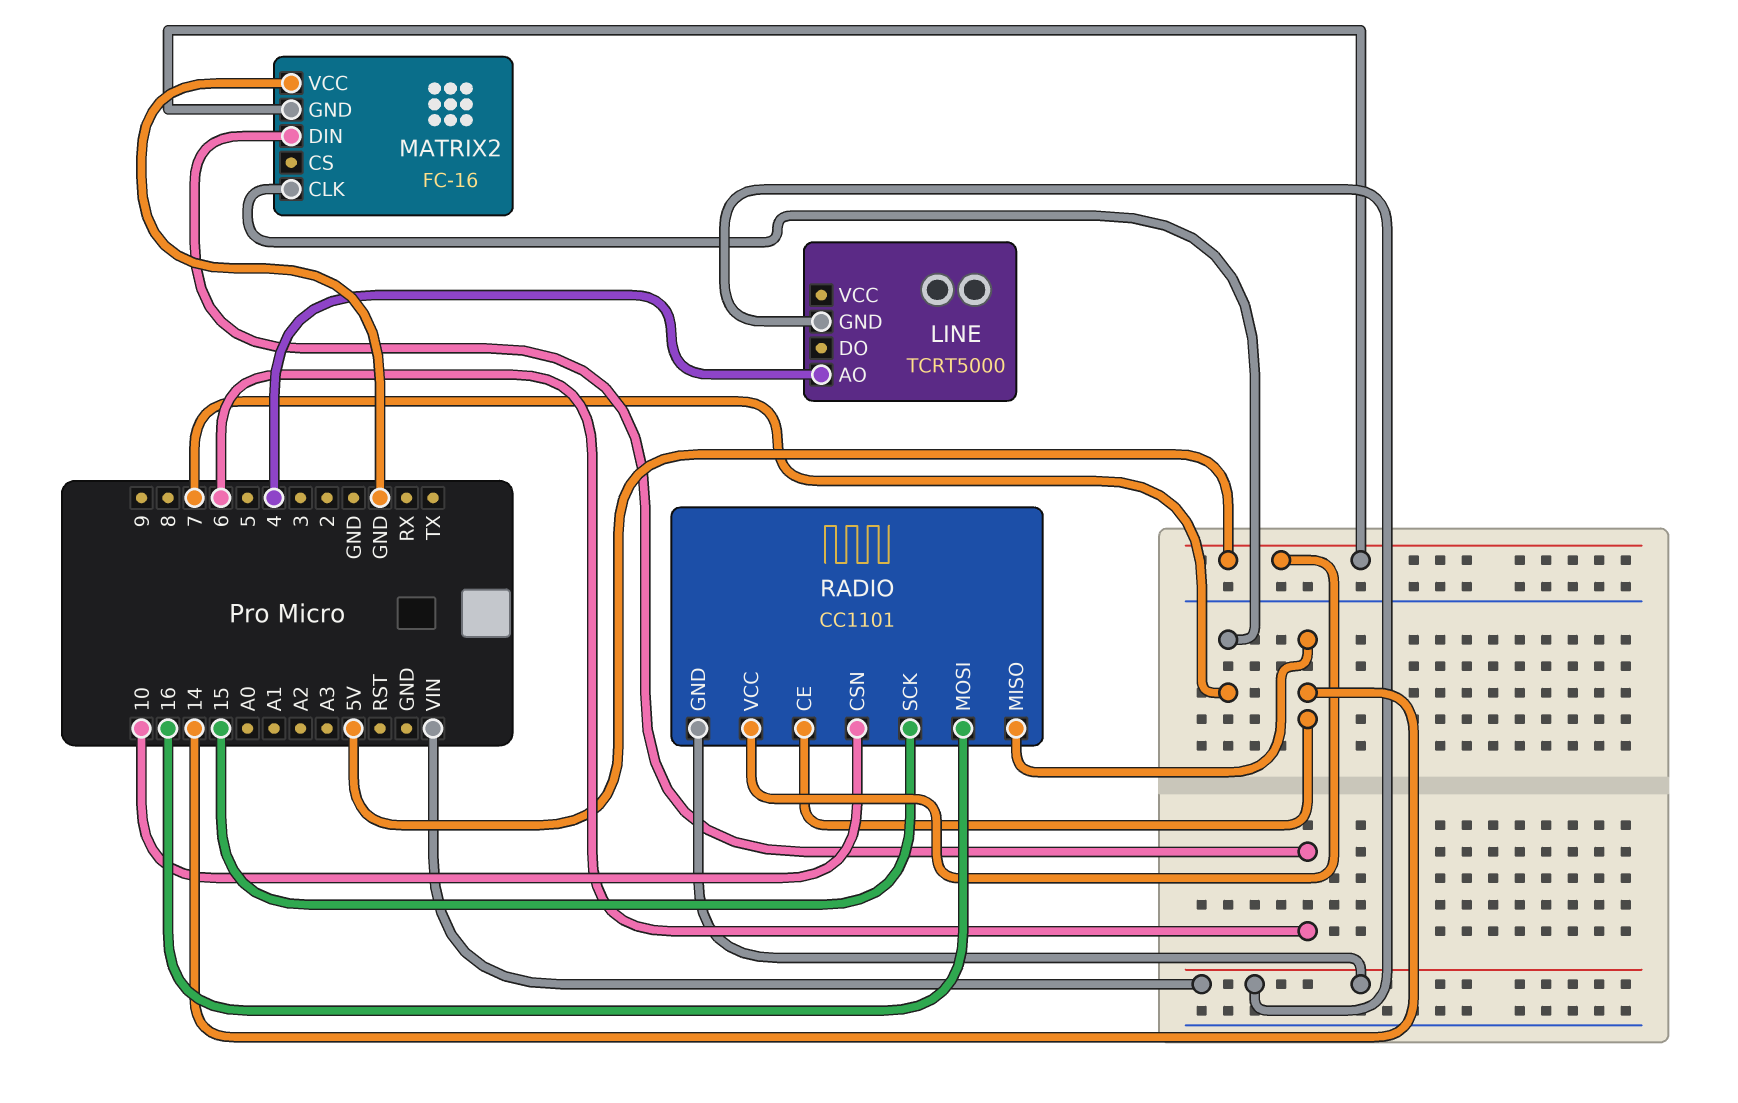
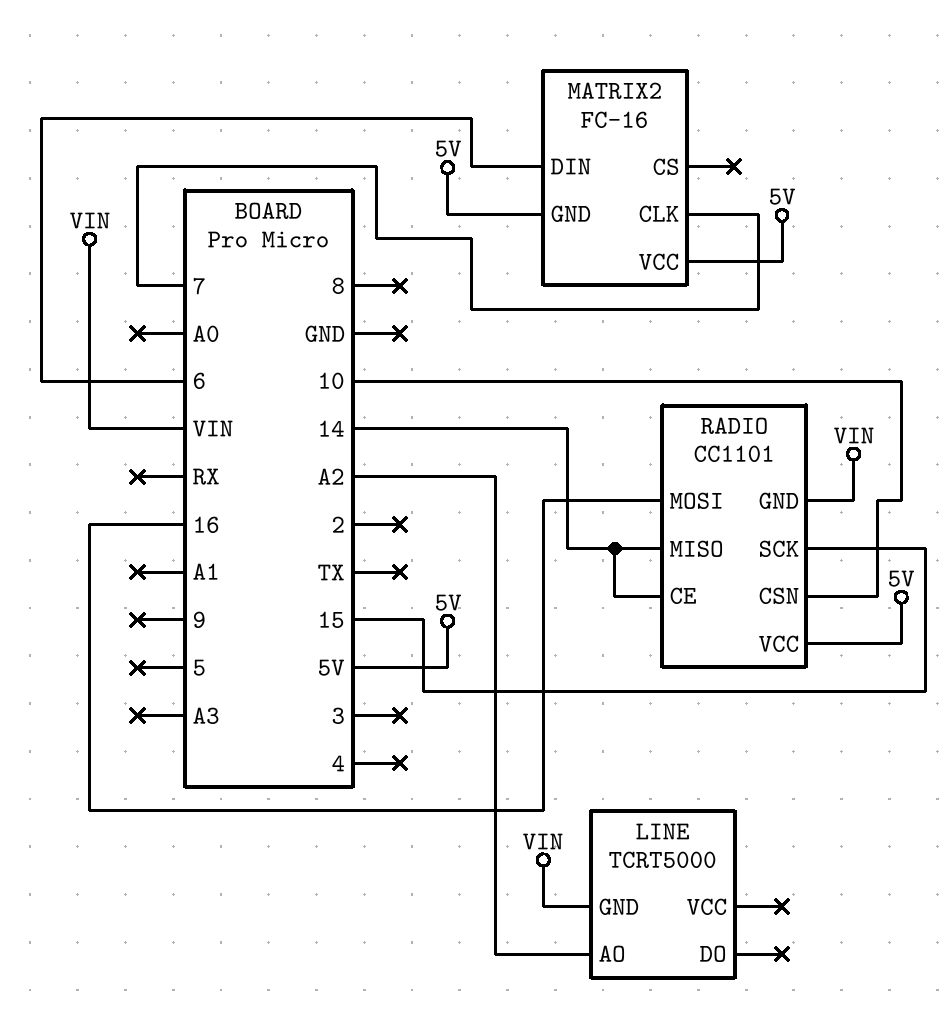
LINE pin AO: 4 -> A2
MATRIX2 pin VCC: GND -> 5V

